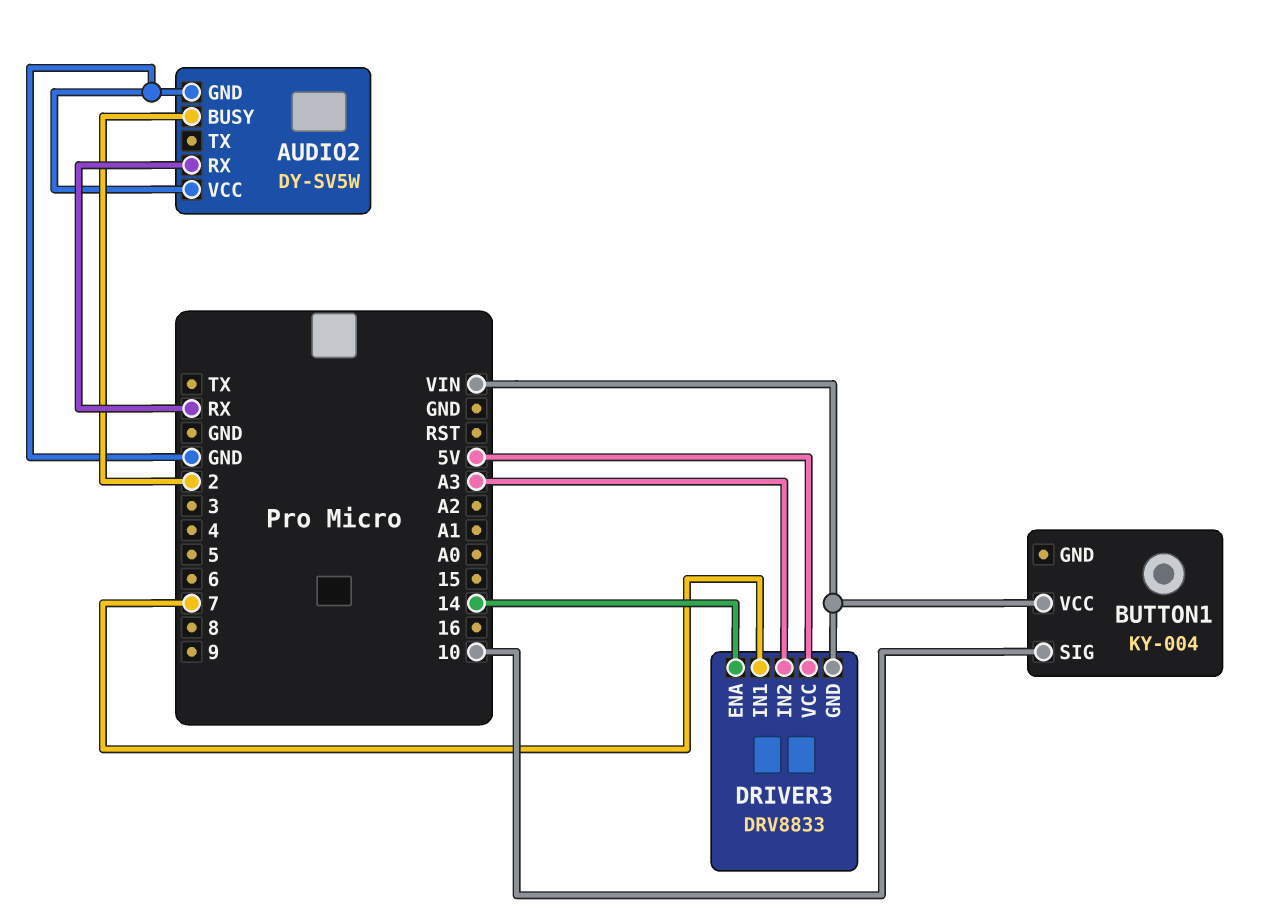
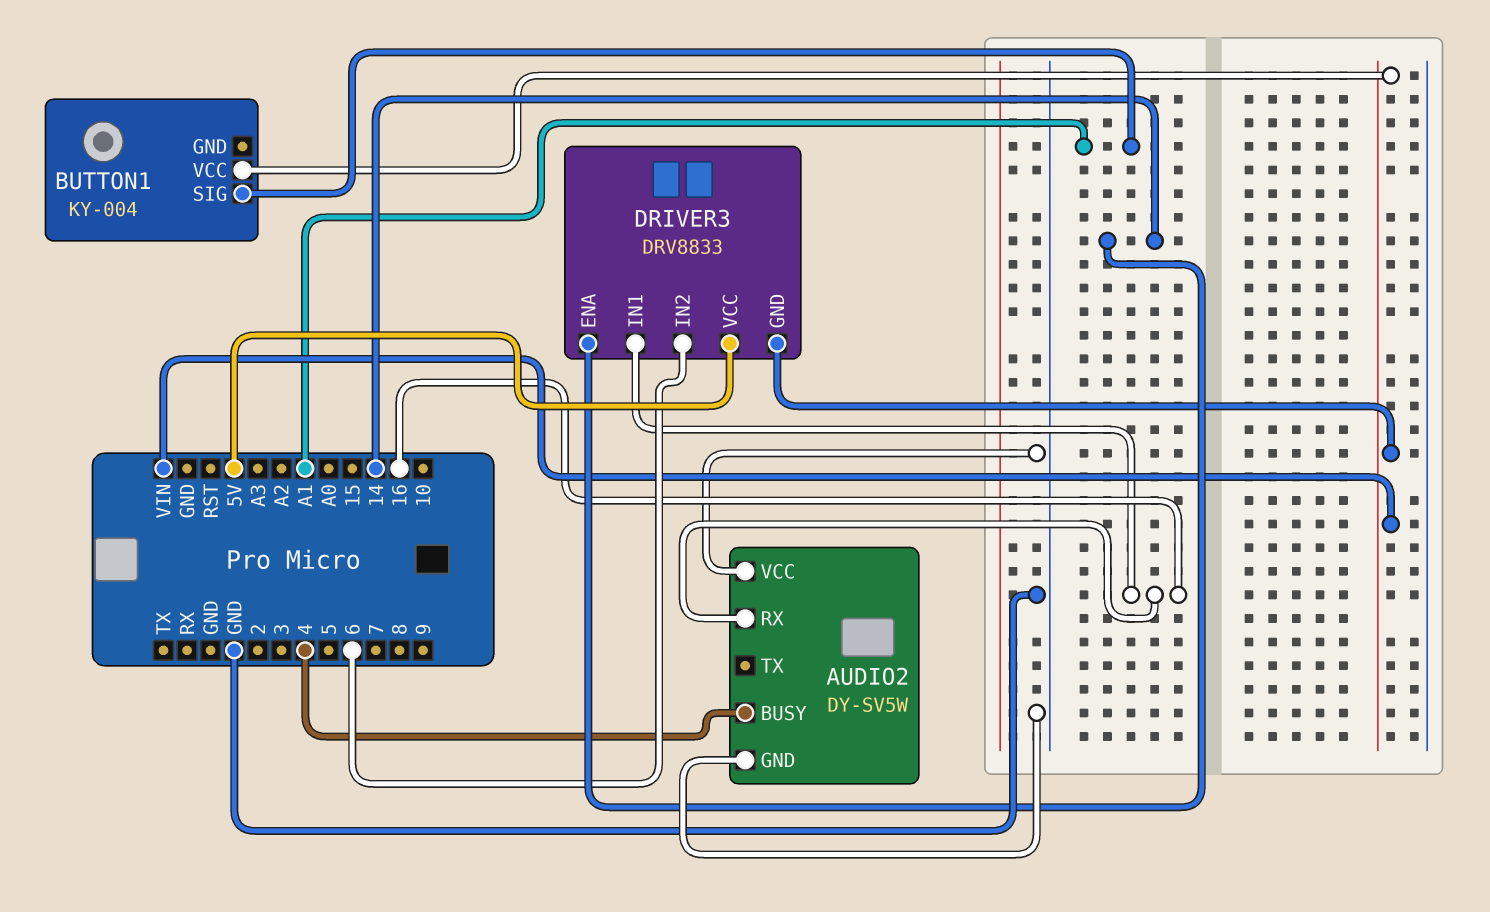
AUDIO2 pin BUSY: 2 -> 4
AUDIO2 pin RX: RX -> 16
BUTTON1 pin SIG: 10 -> A1
DRIVER3 pin IN1: 7 -> 16
DRIVER3 pin IN2: A3 -> 6

